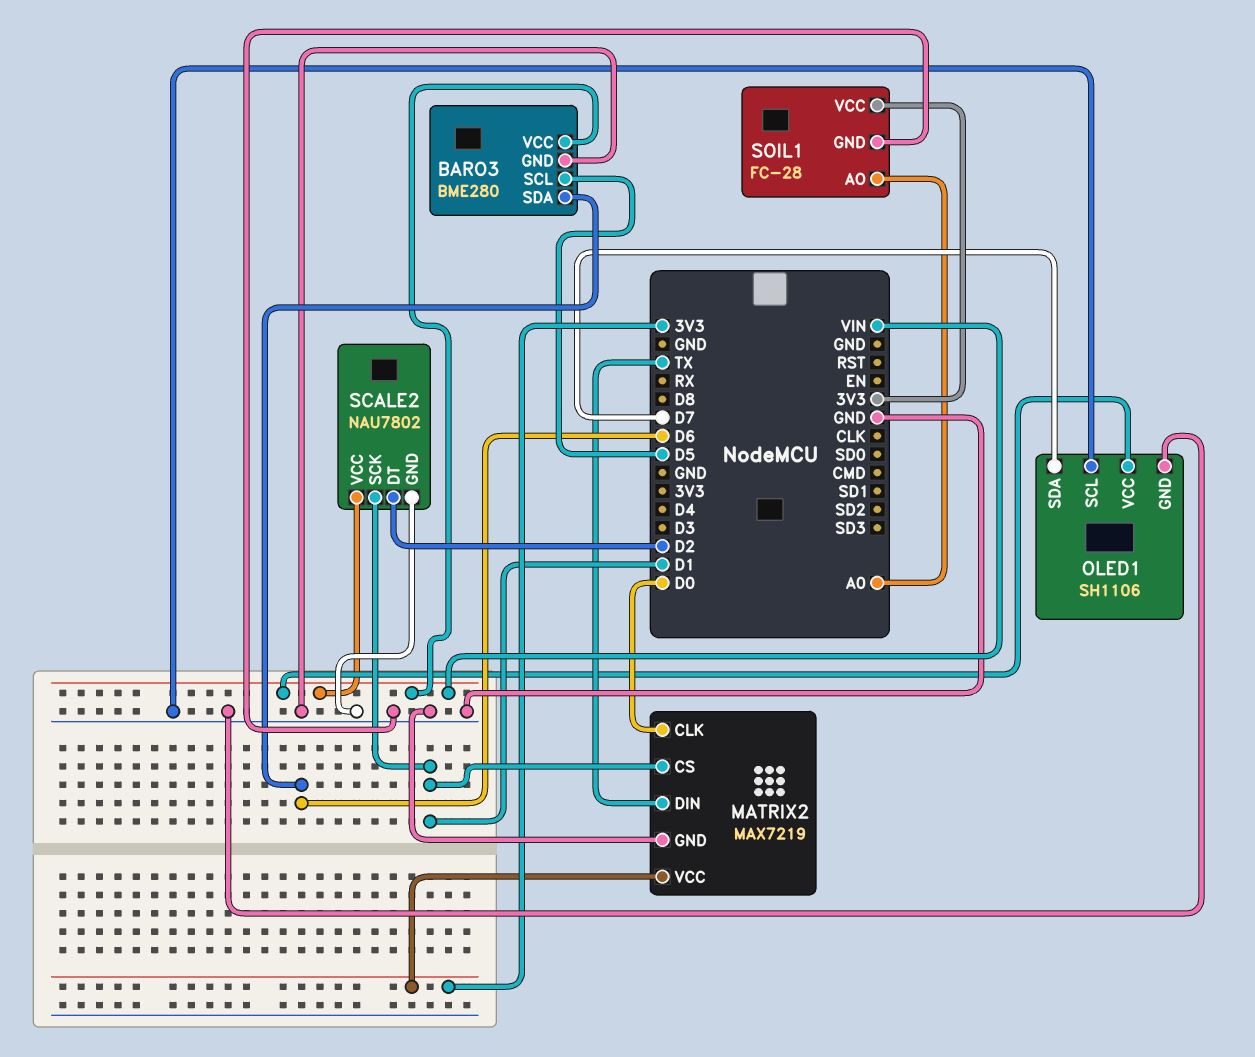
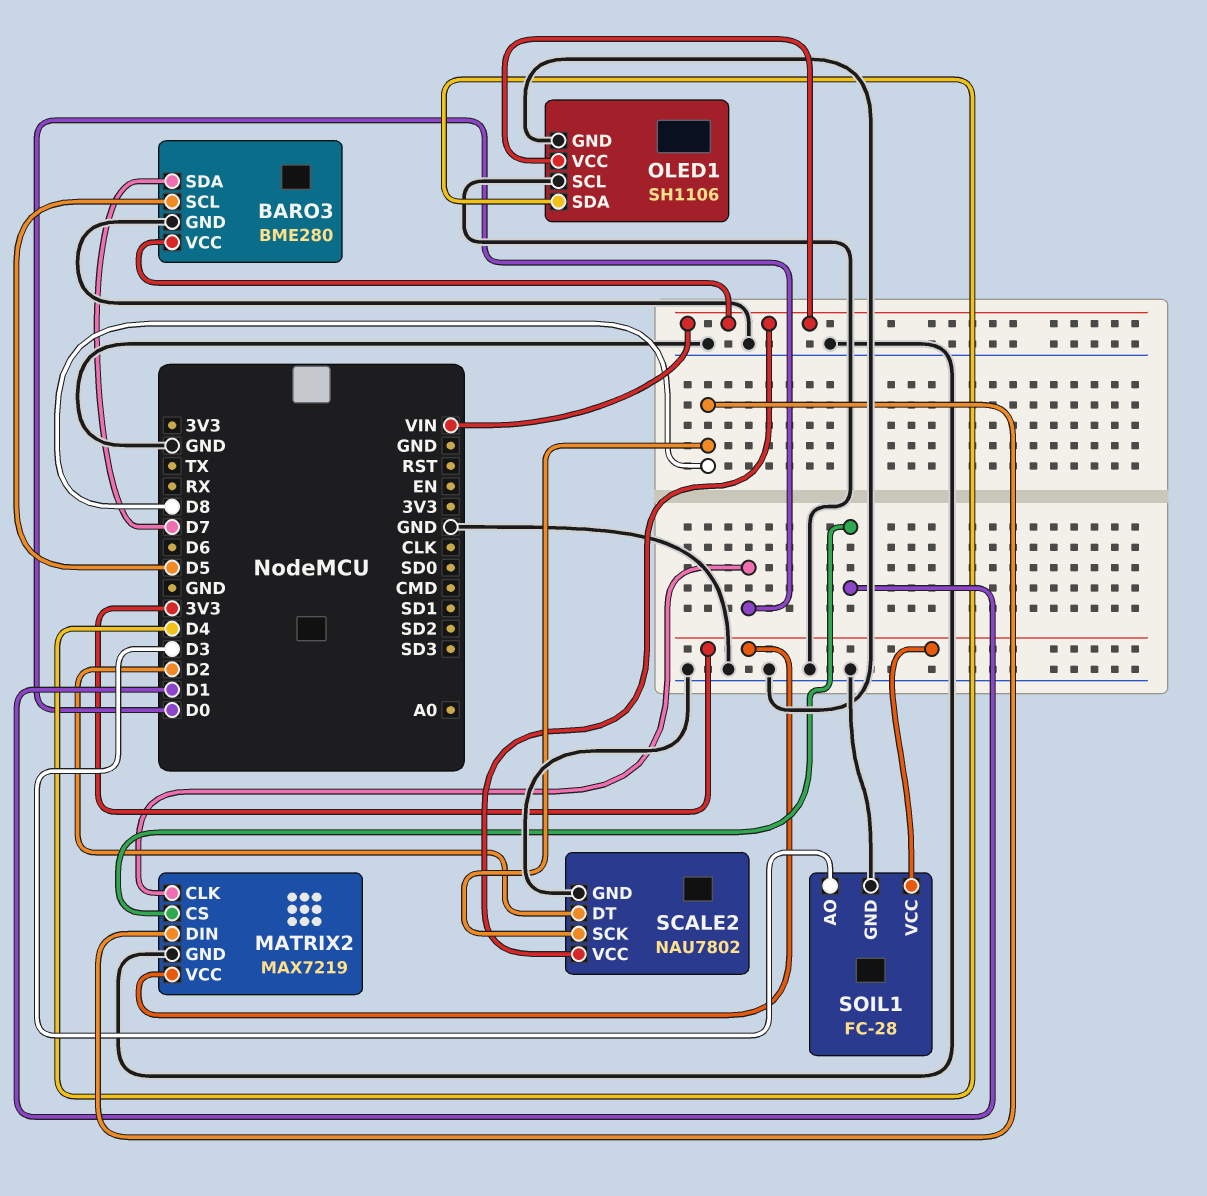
BARO3 pin SDA: D6 -> D7
MATRIX2 pin DIN: TX -> D8
OLED1 pin SDA: D7 -> D4
SCALE2 pin SCK: D1 -> D8
SOIL1 pin AO: A0 -> D3

